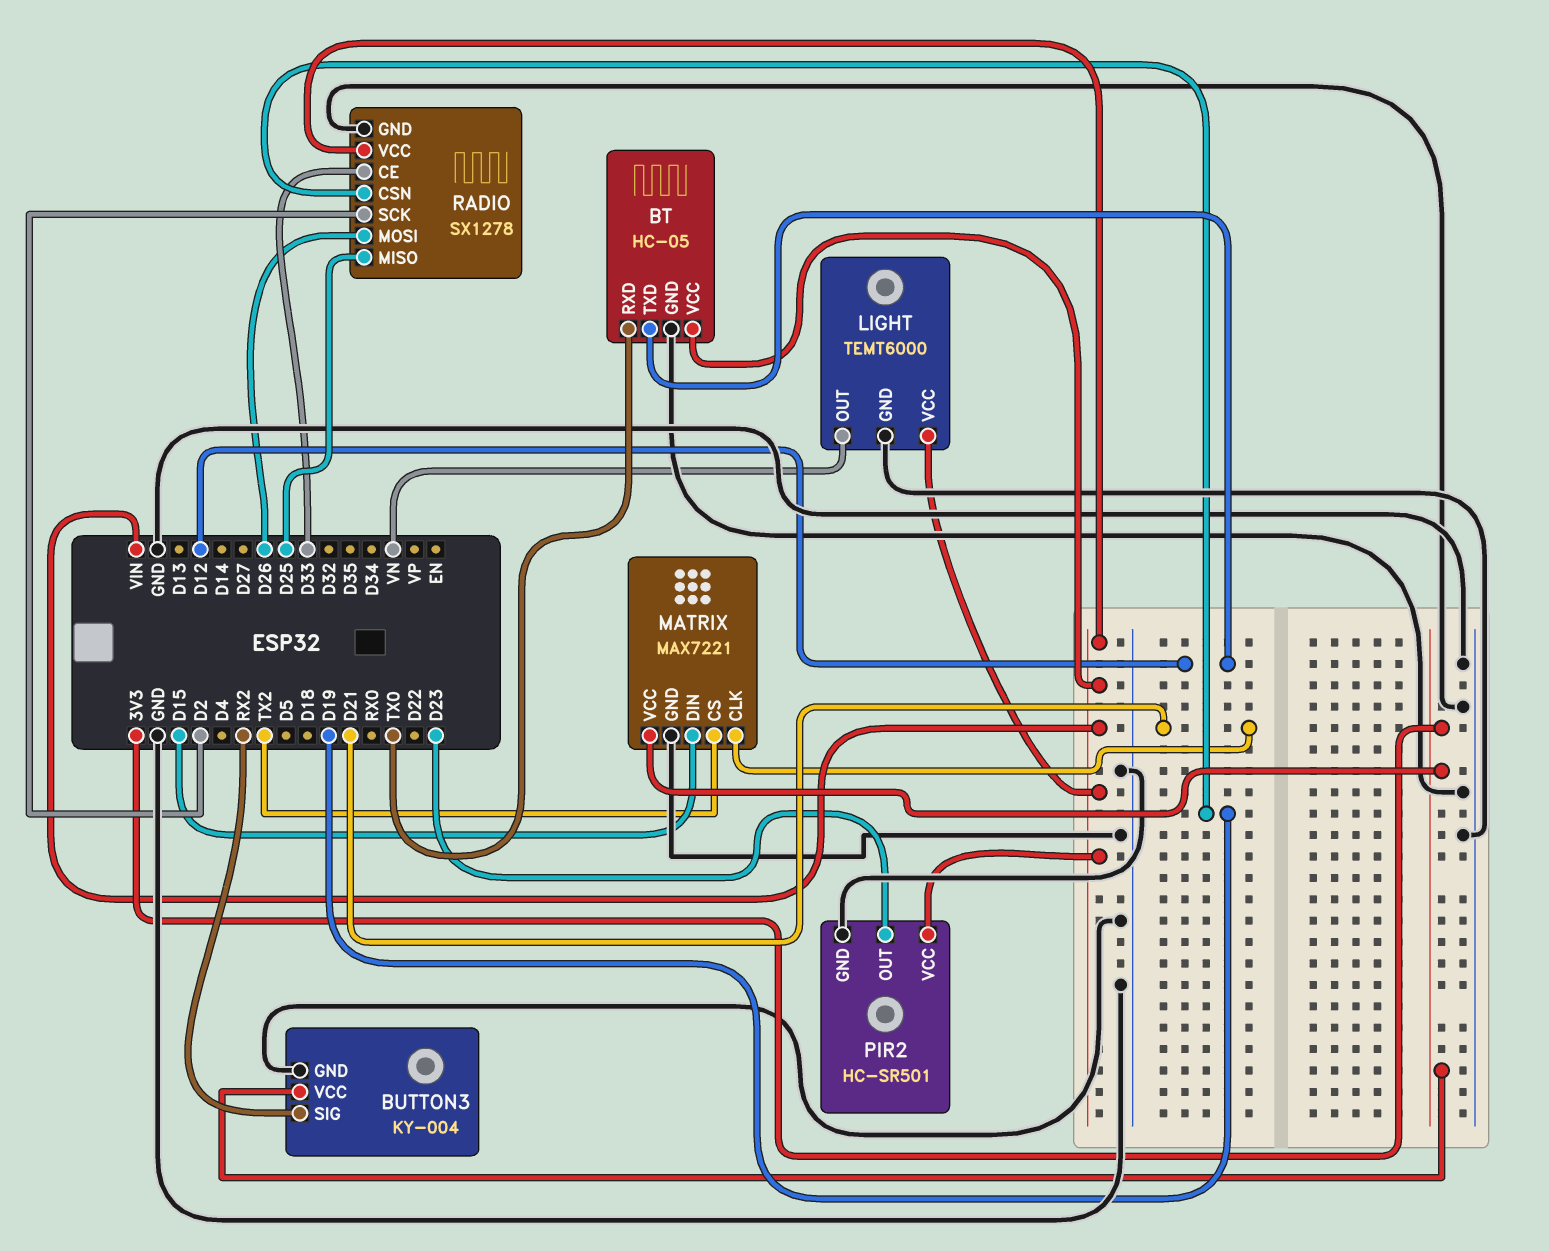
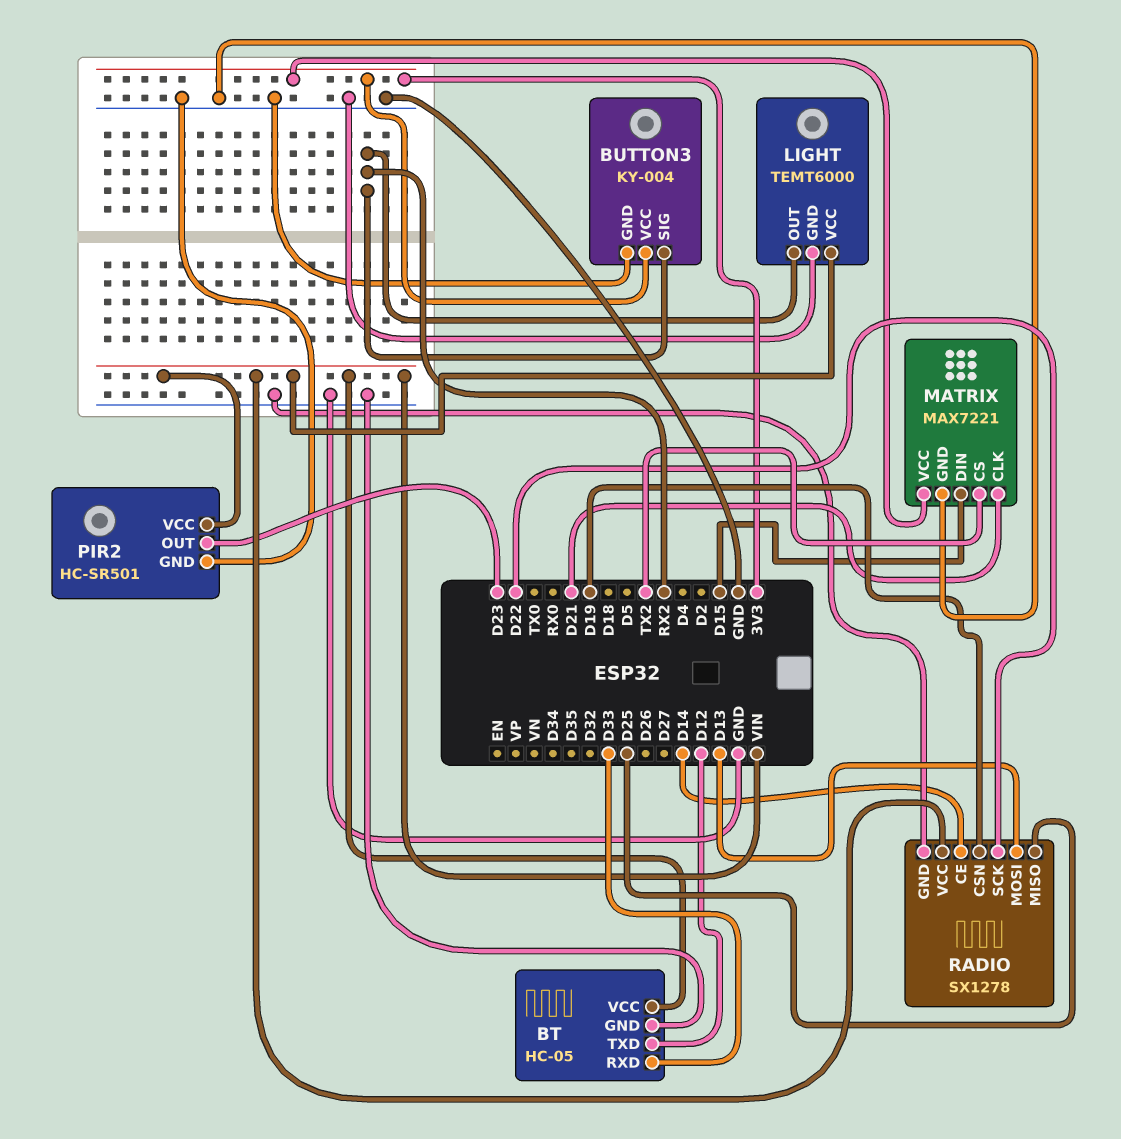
BT pin RXD: TX0 -> D33
LIGHT pin OUT: VN -> RX2
RADIO pin CE: D33 -> D14
RADIO pin MOSI: D26 -> D13
RADIO pin SCK: D2 -> D22

